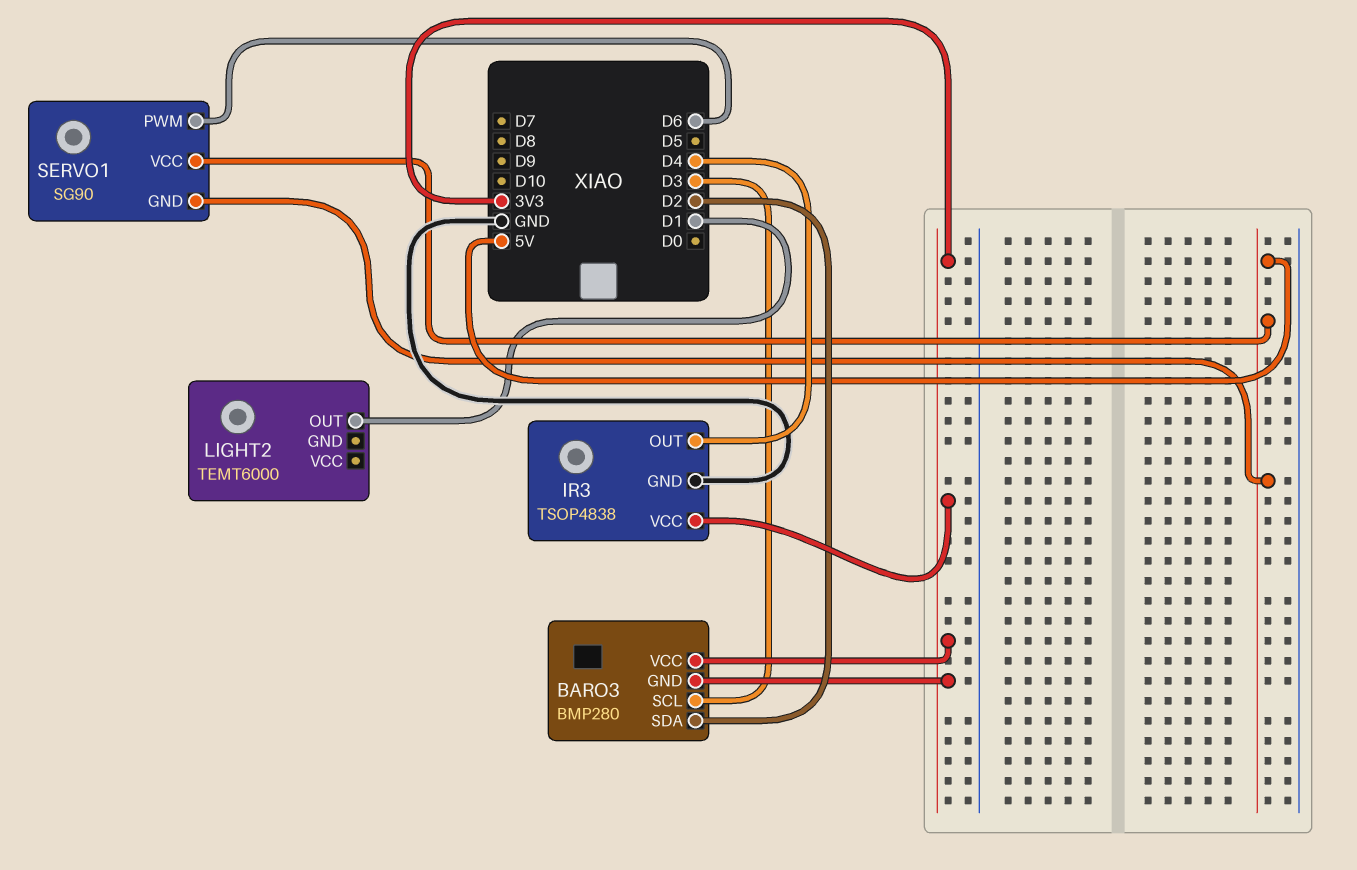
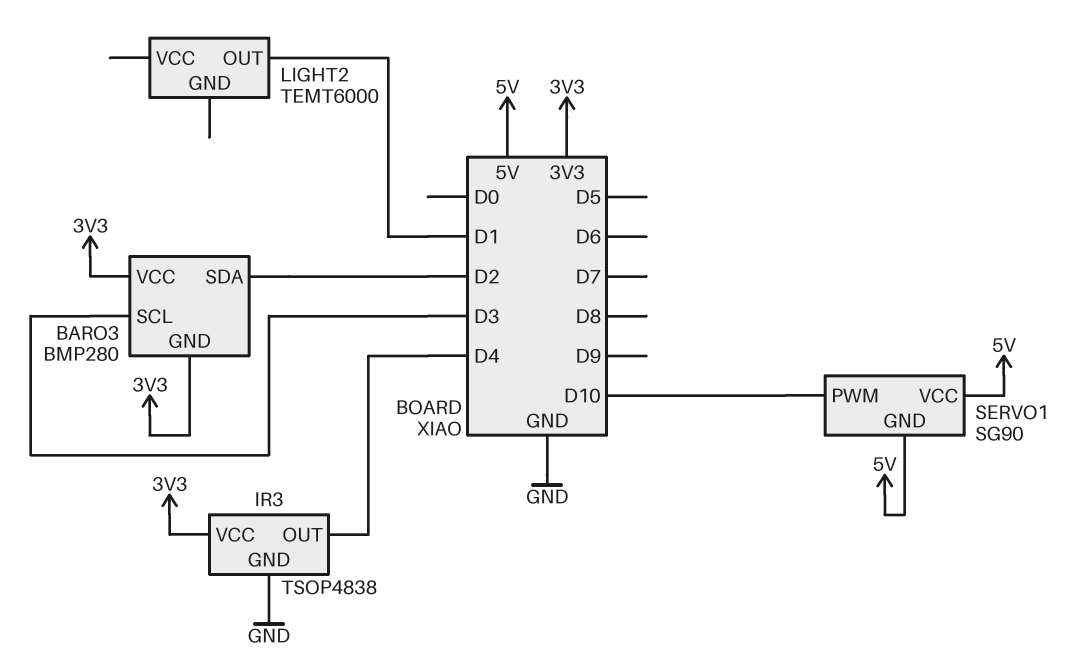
SERVO1 pin PWM: D6 -> D10

